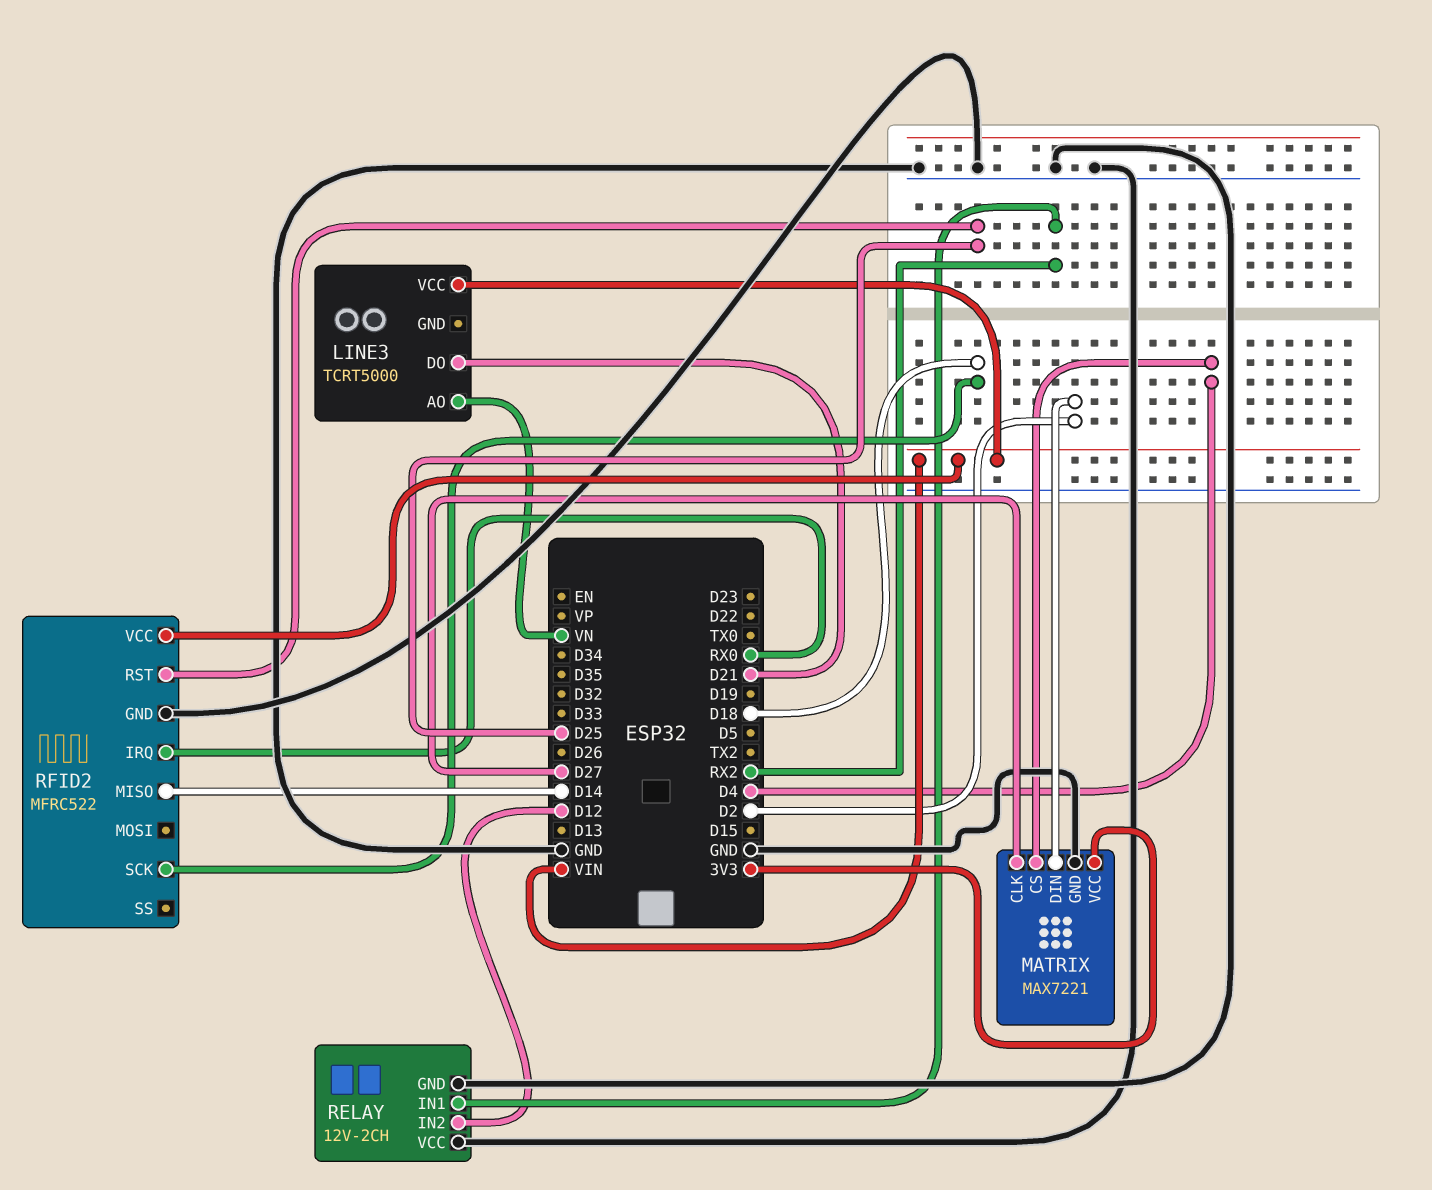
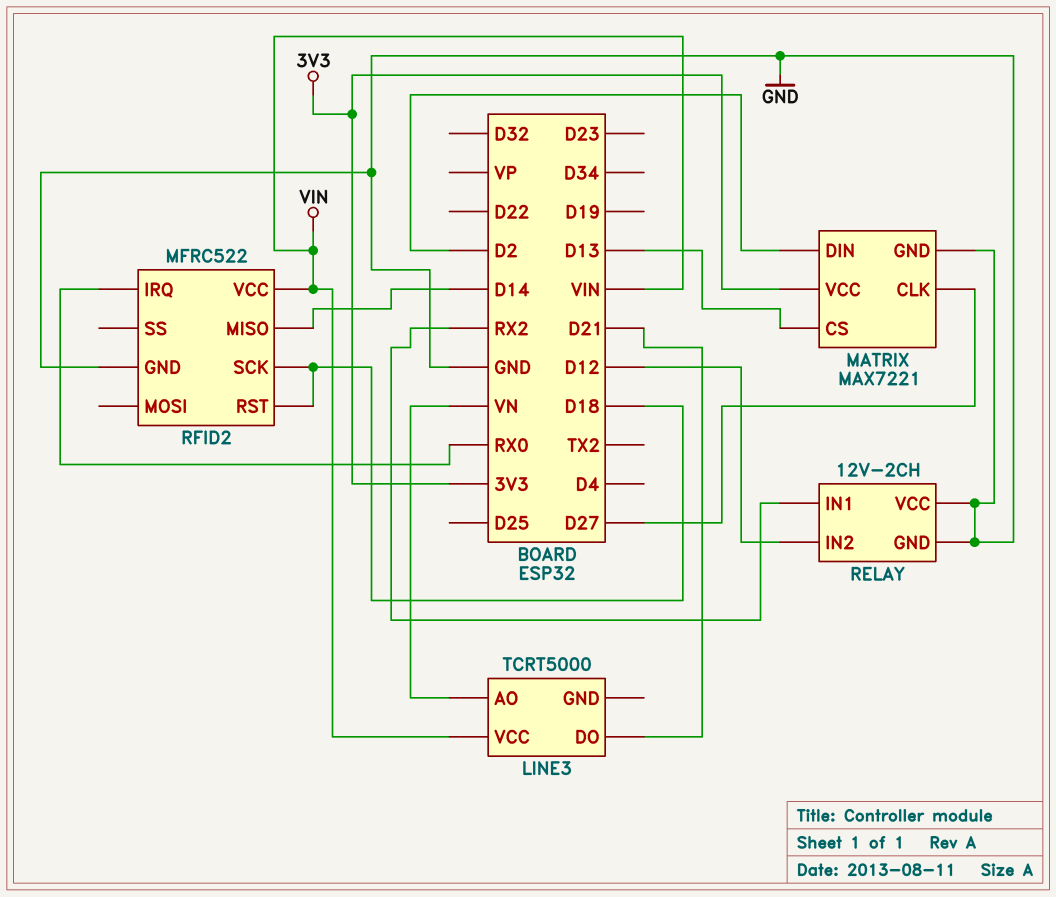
MATRIX pin CS: D4 -> D13
RFID2 pin RST: D25 -> D18

